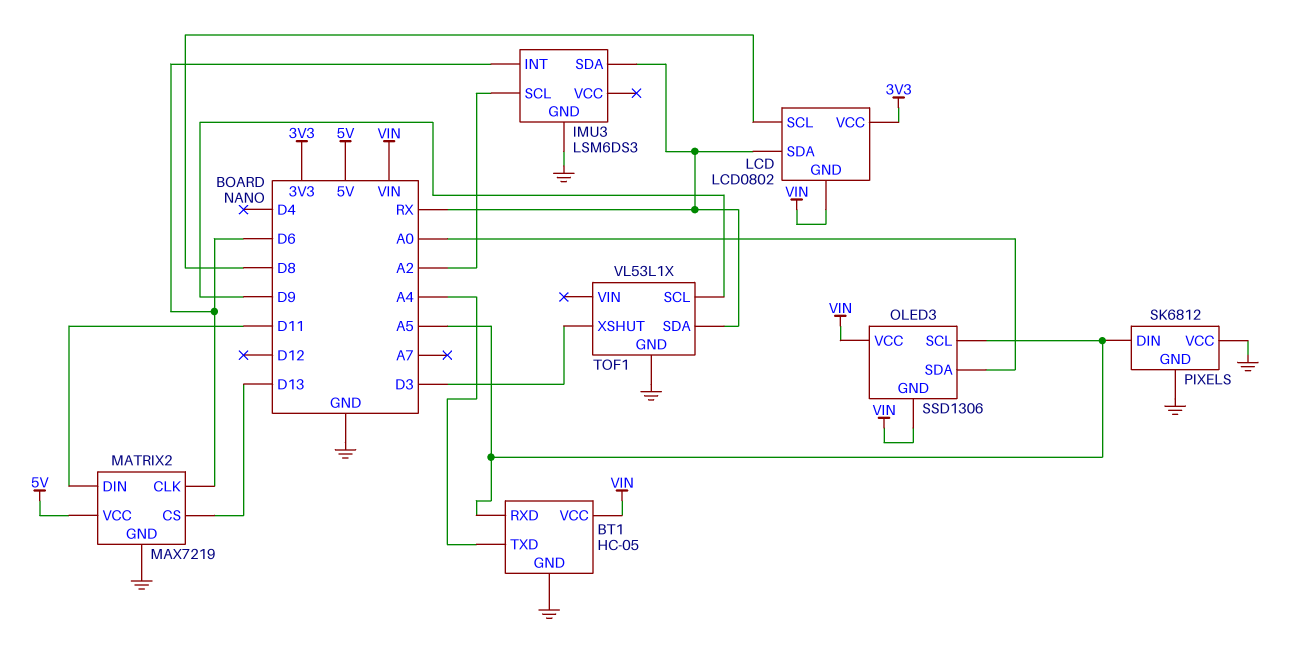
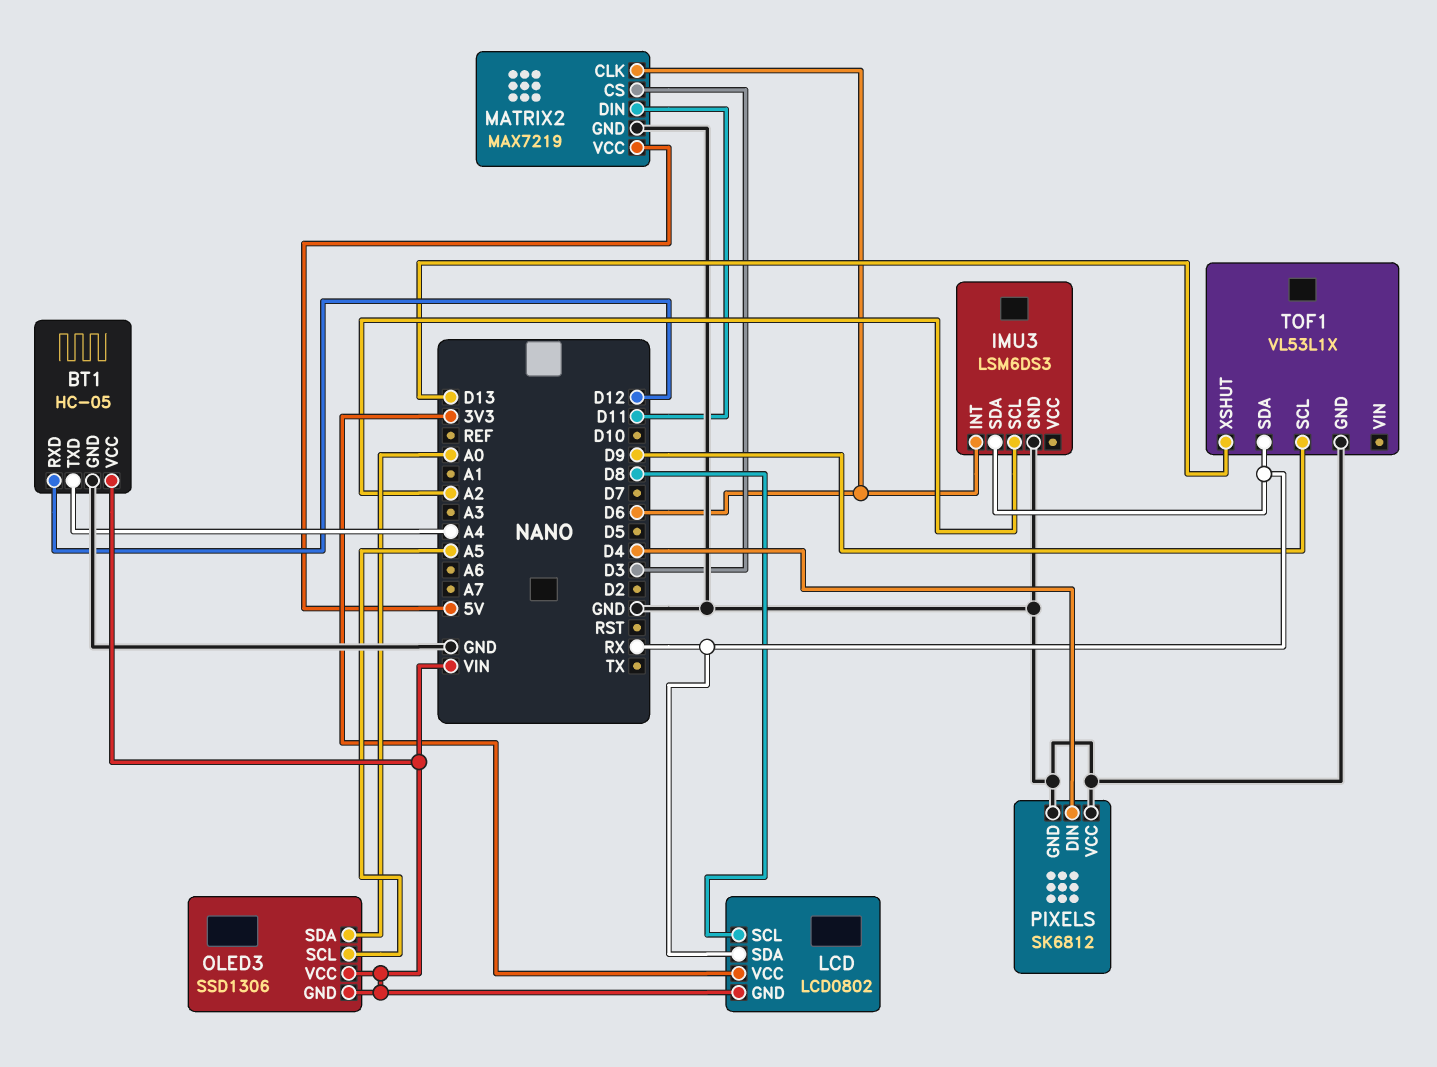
BT1 pin RXD: A5 -> D12
MATRIX2 pin CS: D13 -> D3
PIXELS pin DIN: A5 -> D4
TOF1 pin XSHUT: D3 -> D13

